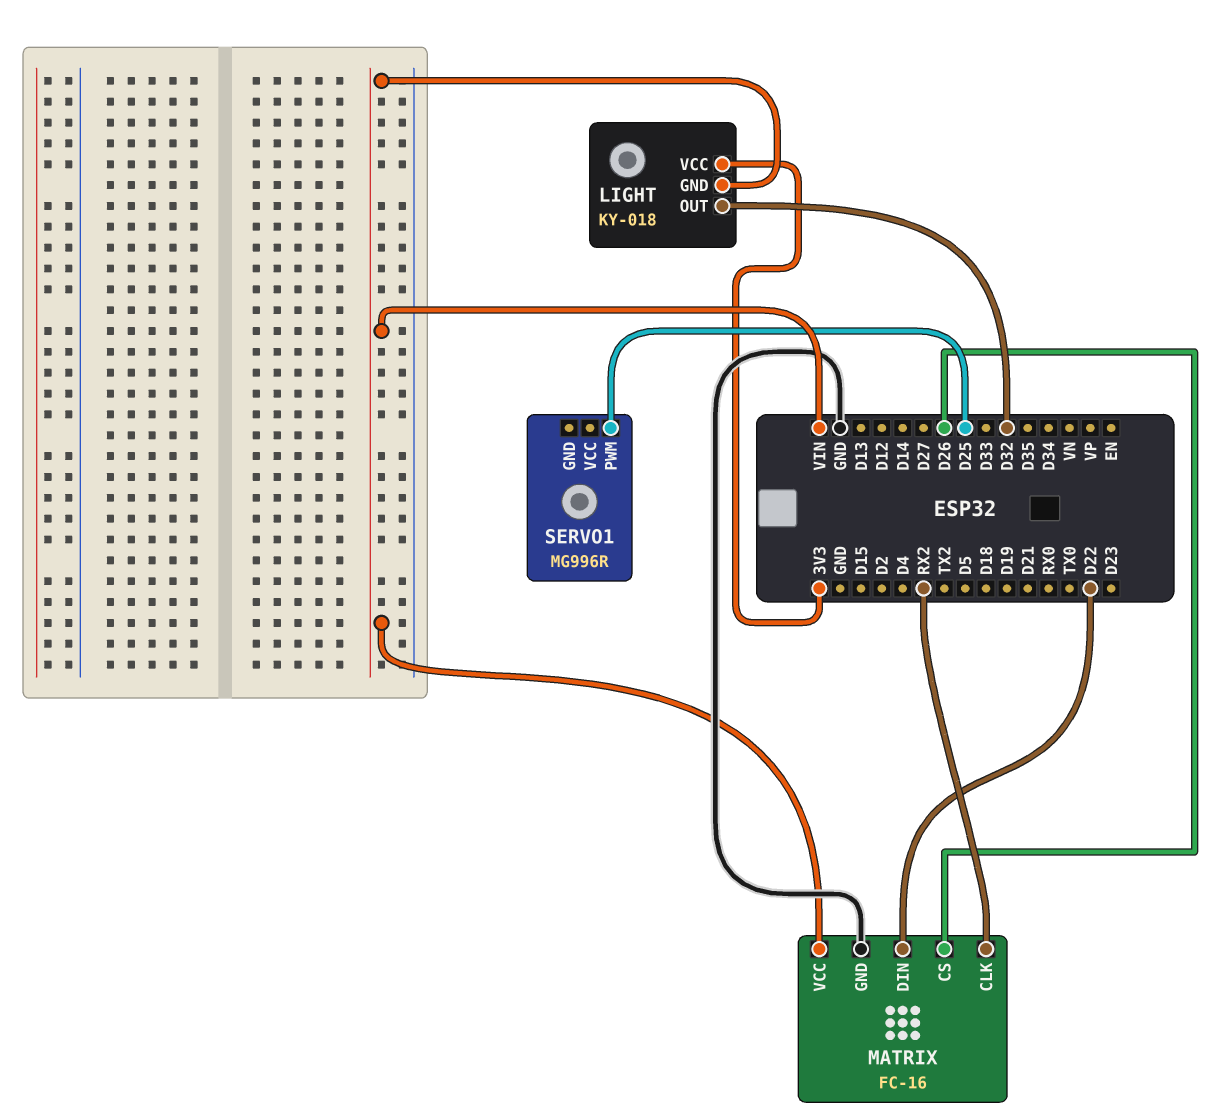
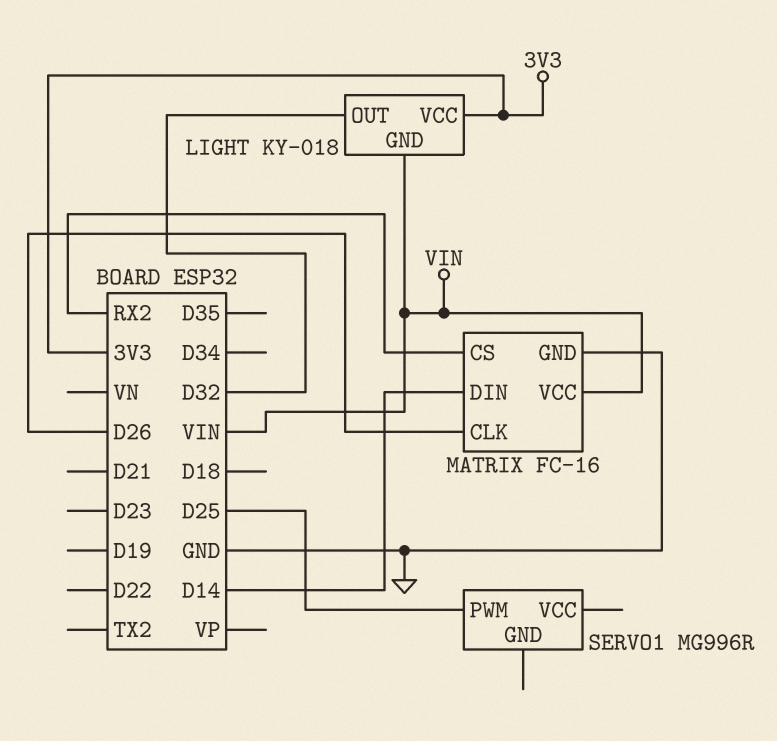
MATRIX pin CLK: RX2 -> D26
MATRIX pin CS: D26 -> RX2
MATRIX pin DIN: D22 -> D14

